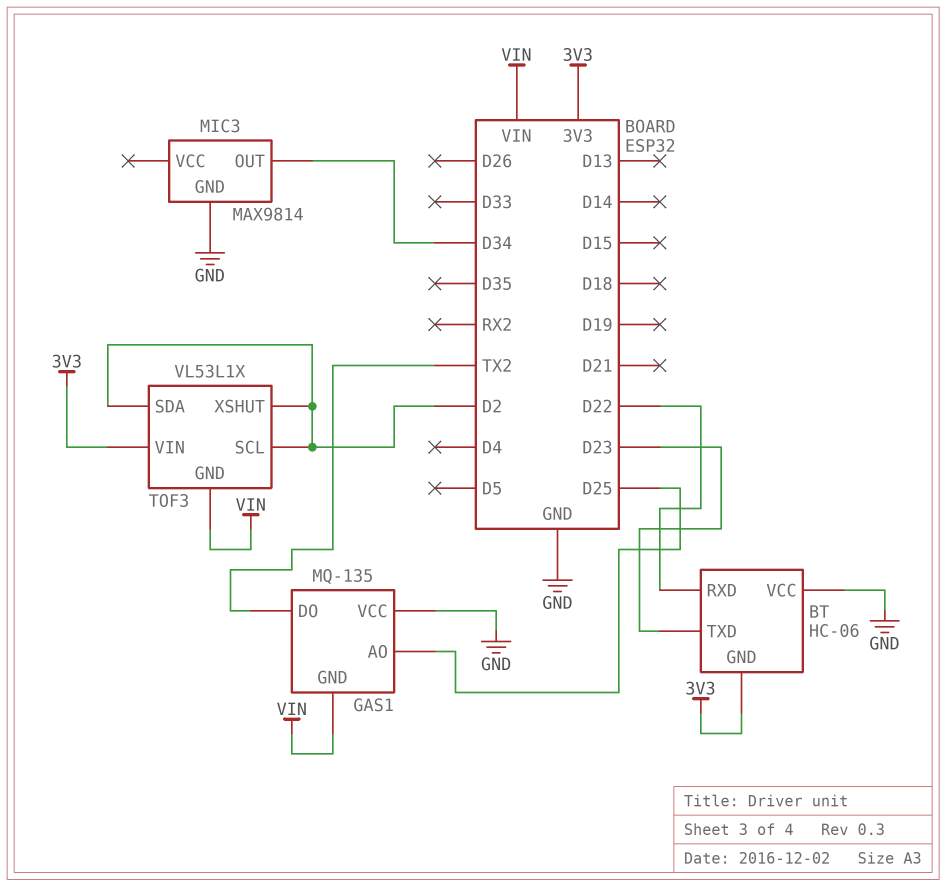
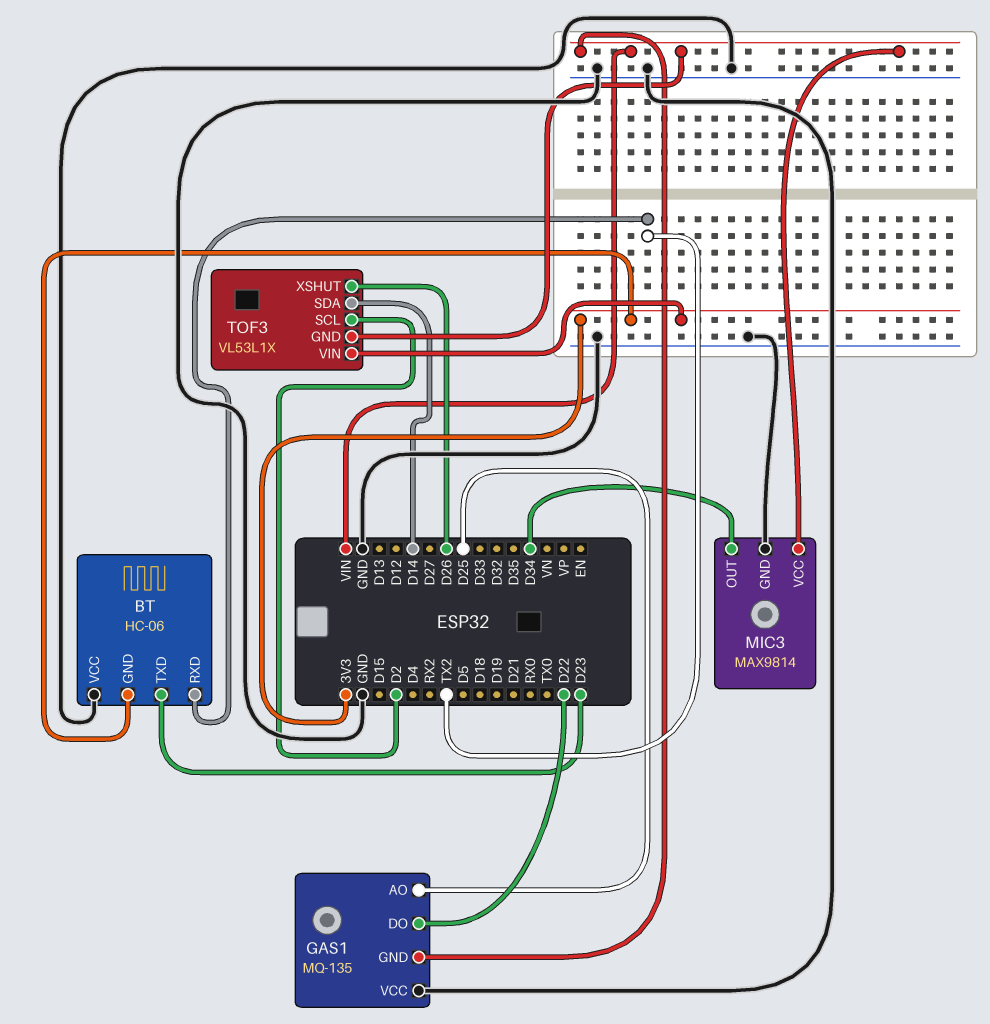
BT pin RXD: D22 -> TX2
GAS1 pin DO: TX2 -> D22
MIC3 pin VCC: none -> VIN
TOF3 pin SDA: D2 -> D14
TOF3 pin XSHUT: D2 -> D26

